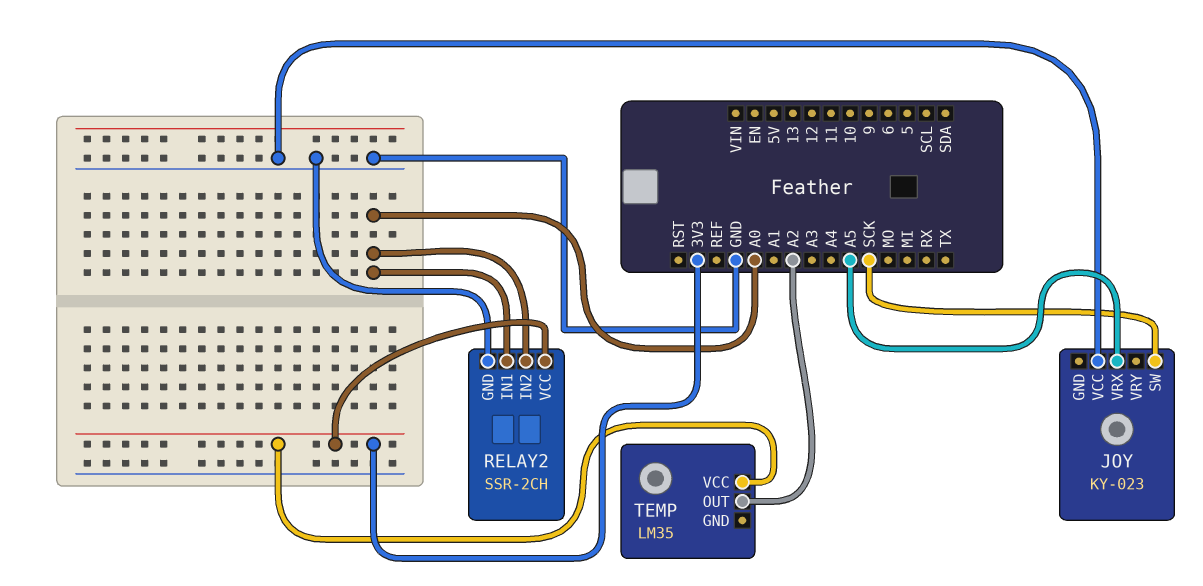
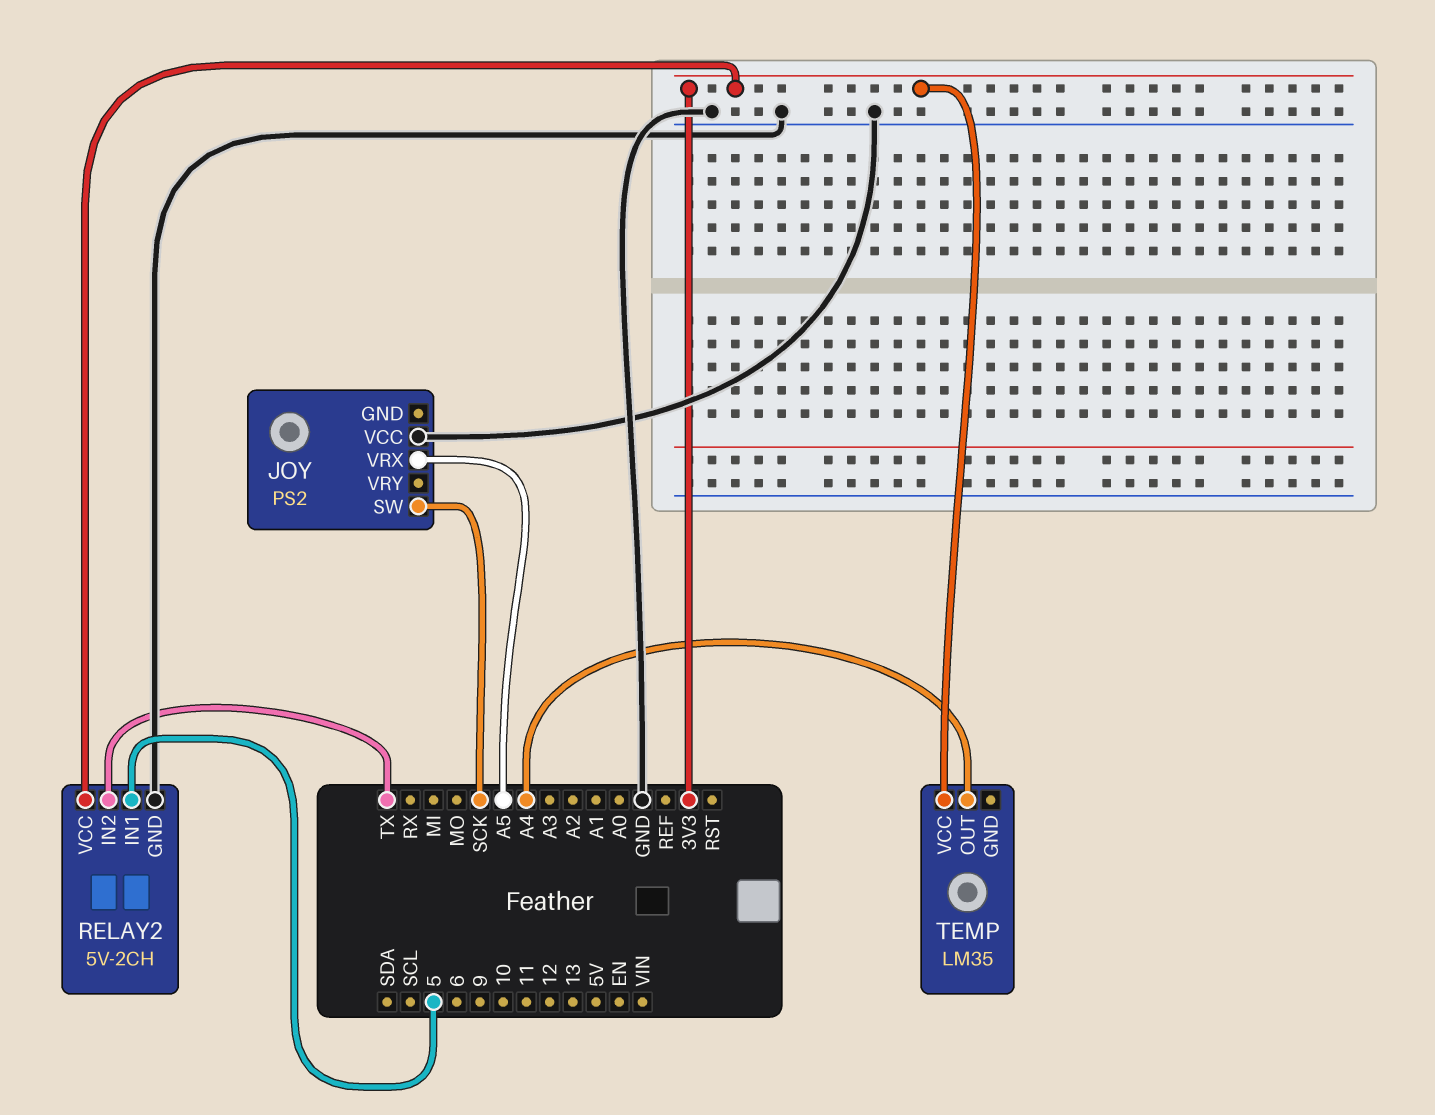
JOY: KY-023 -> PS2
RELAY2: SSR-2CH -> 5V-2CH
RELAY2 pin IN1: A0 -> 5
RELAY2 pin IN2: A0 -> TX
TEMP pin OUT: A2 -> A4

